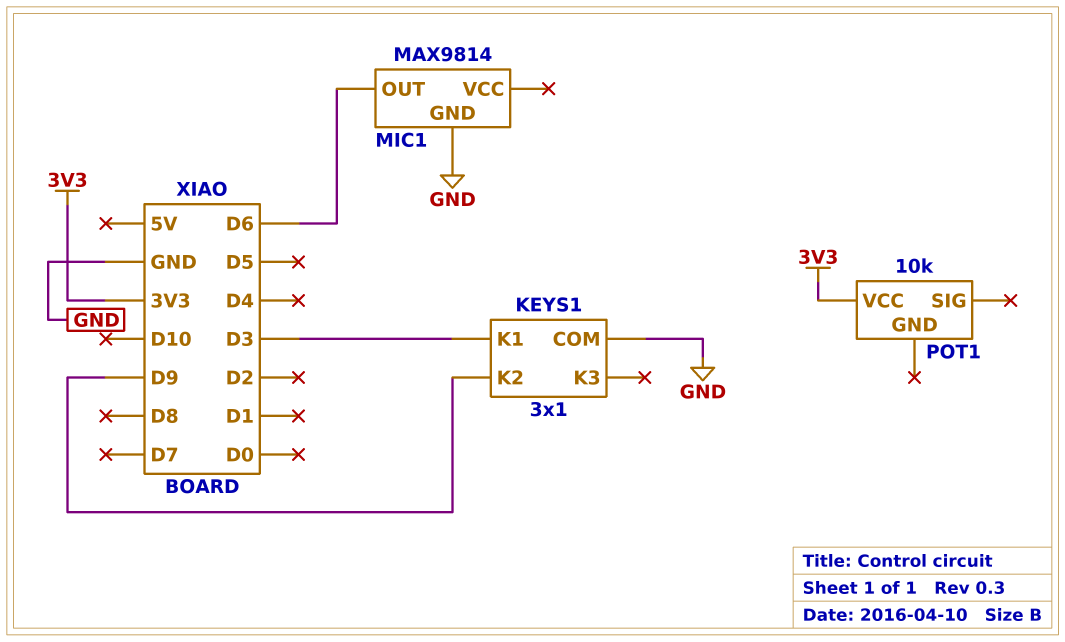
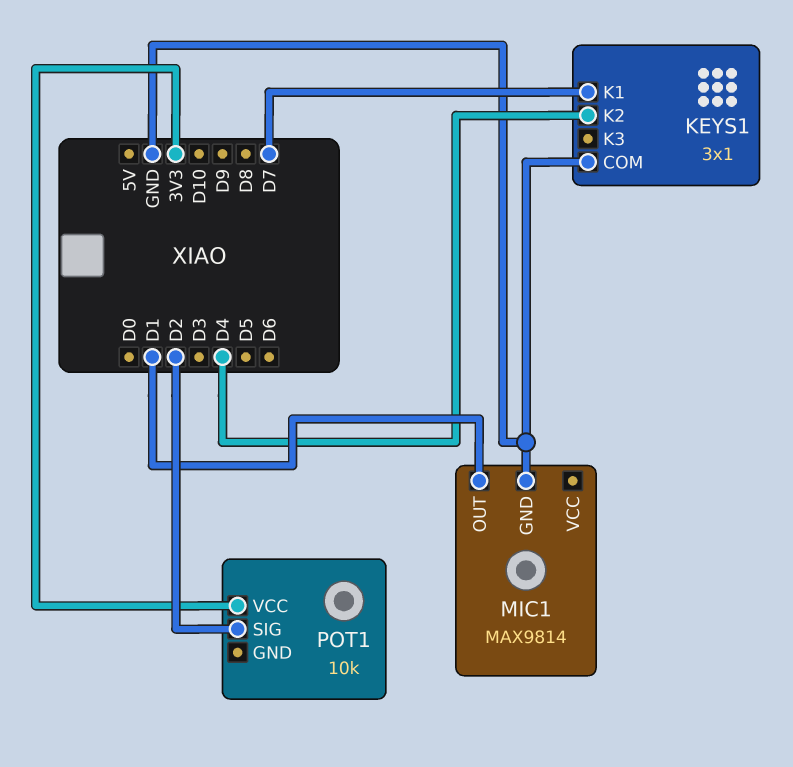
KEYS1 pin K1: D3 -> D7
KEYS1 pin K2: D9 -> D4
MIC1 pin OUT: D6 -> D1
POT1 pin SIG: none -> D2

